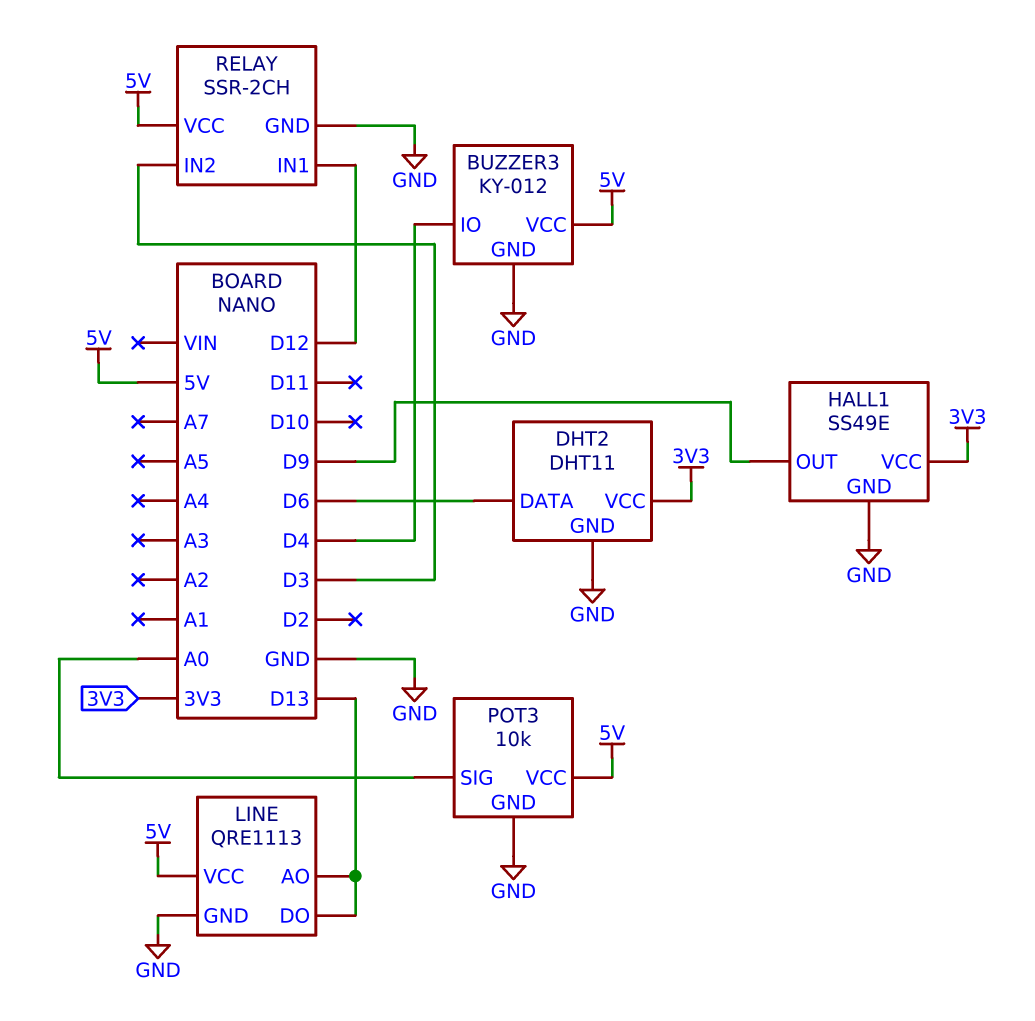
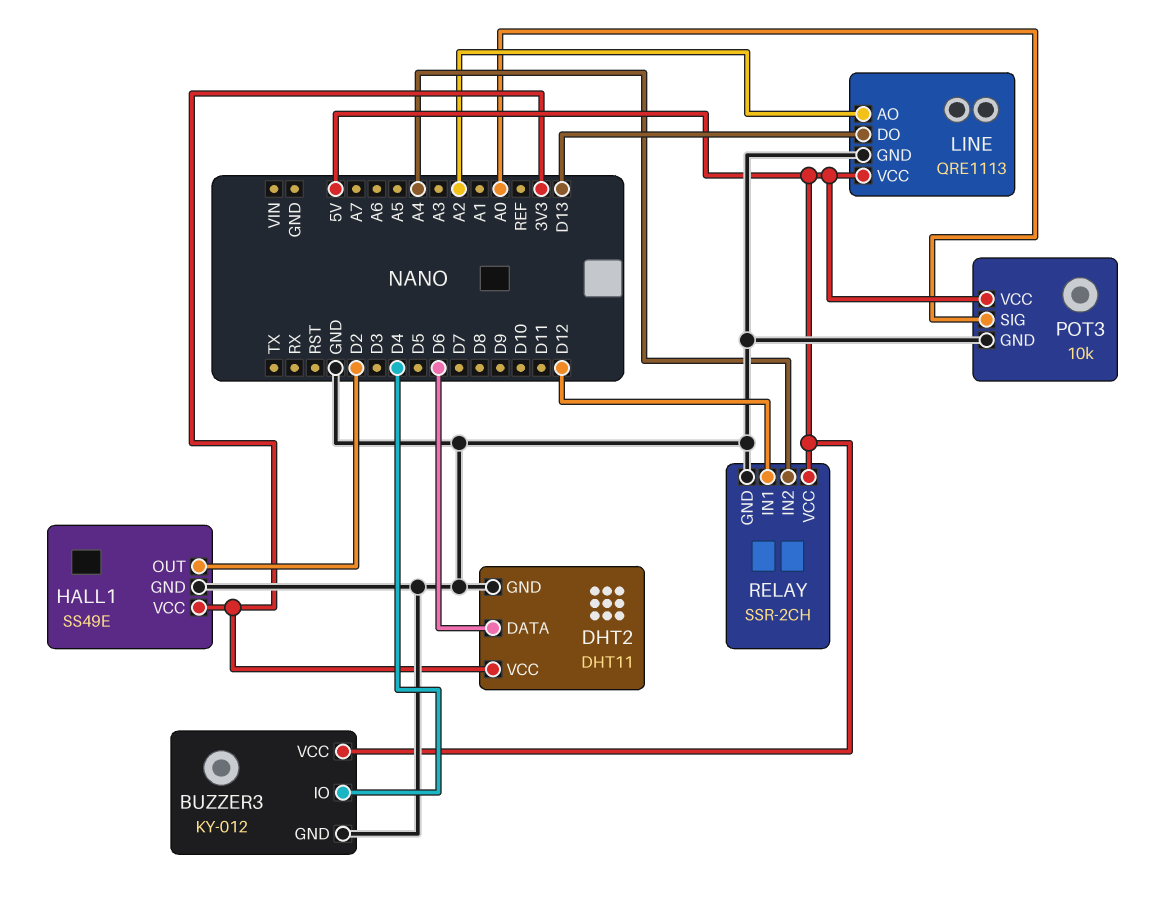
HALL1 pin OUT: D9 -> D2
LINE pin AO: D13 -> A2
RELAY pin IN2: D3 -> A4

